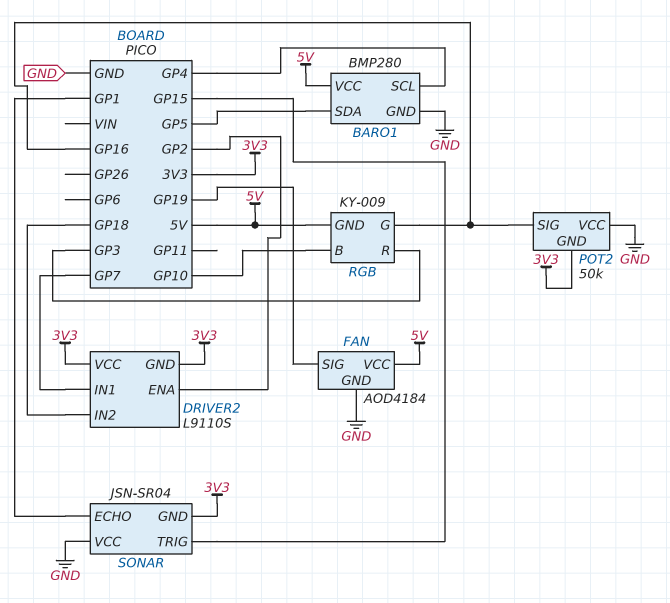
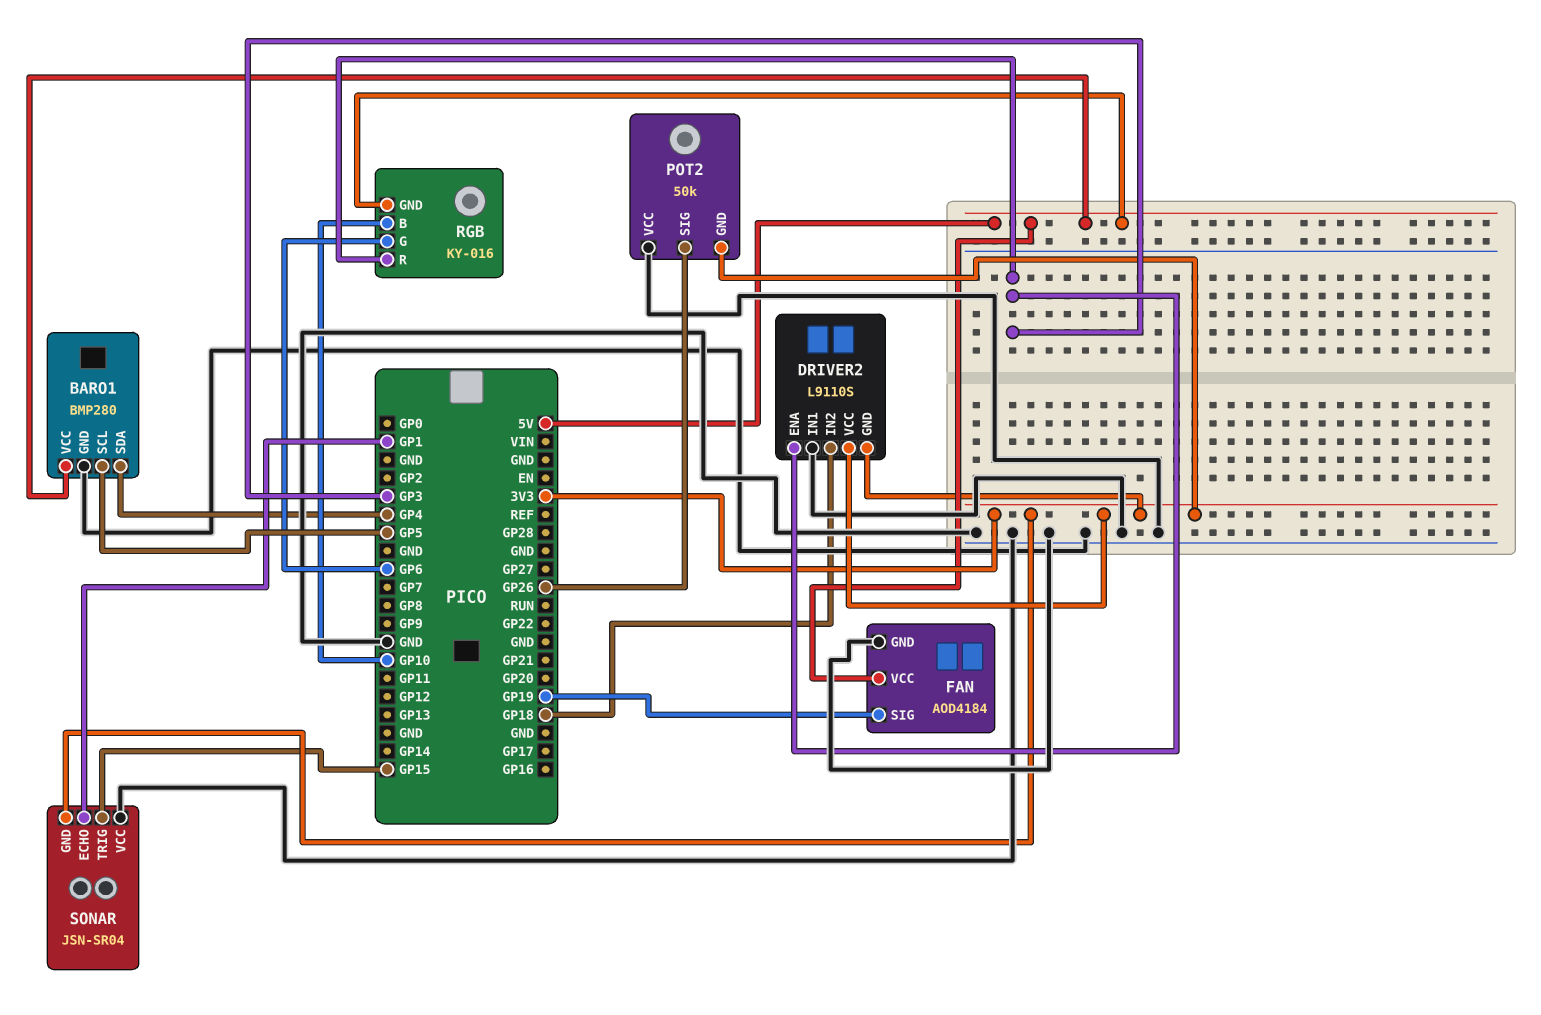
BARO1 pin SCL: GP4 -> GP5
BARO1 pin SDA: GP5 -> GP4
DRIVER2 pin ENA: GP2 -> GP3
DRIVER2 pin IN1: GP7 -> GND
POT2 pin SIG: GP16 -> GP26
RGB: KY-009 -> KY-016
RGB pin G: GP16 -> GP6

